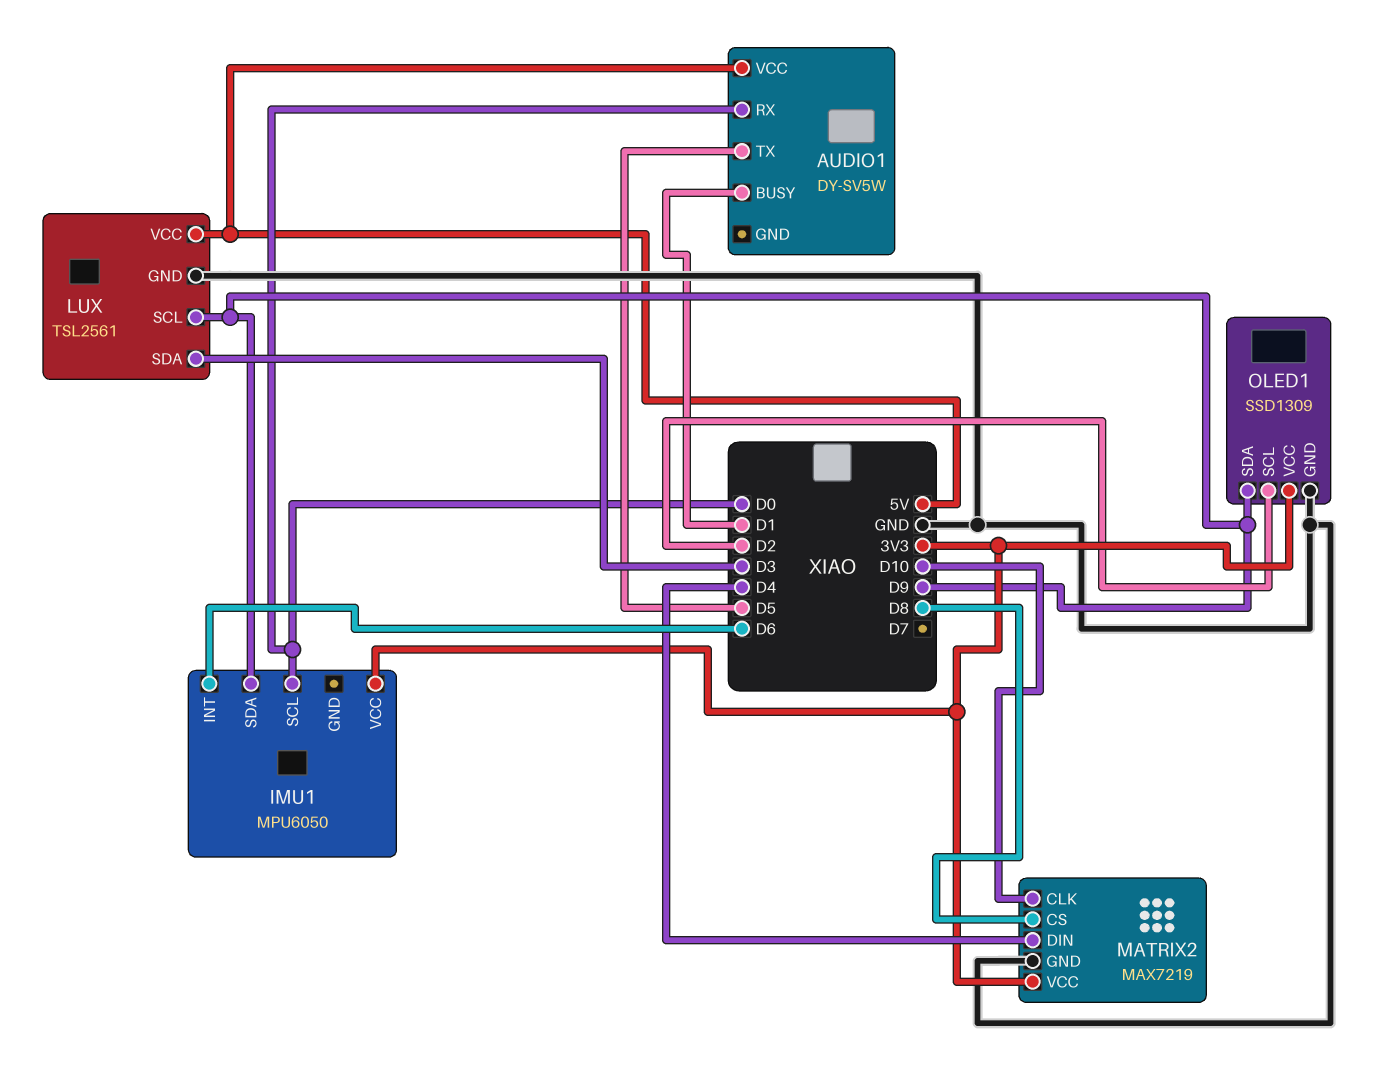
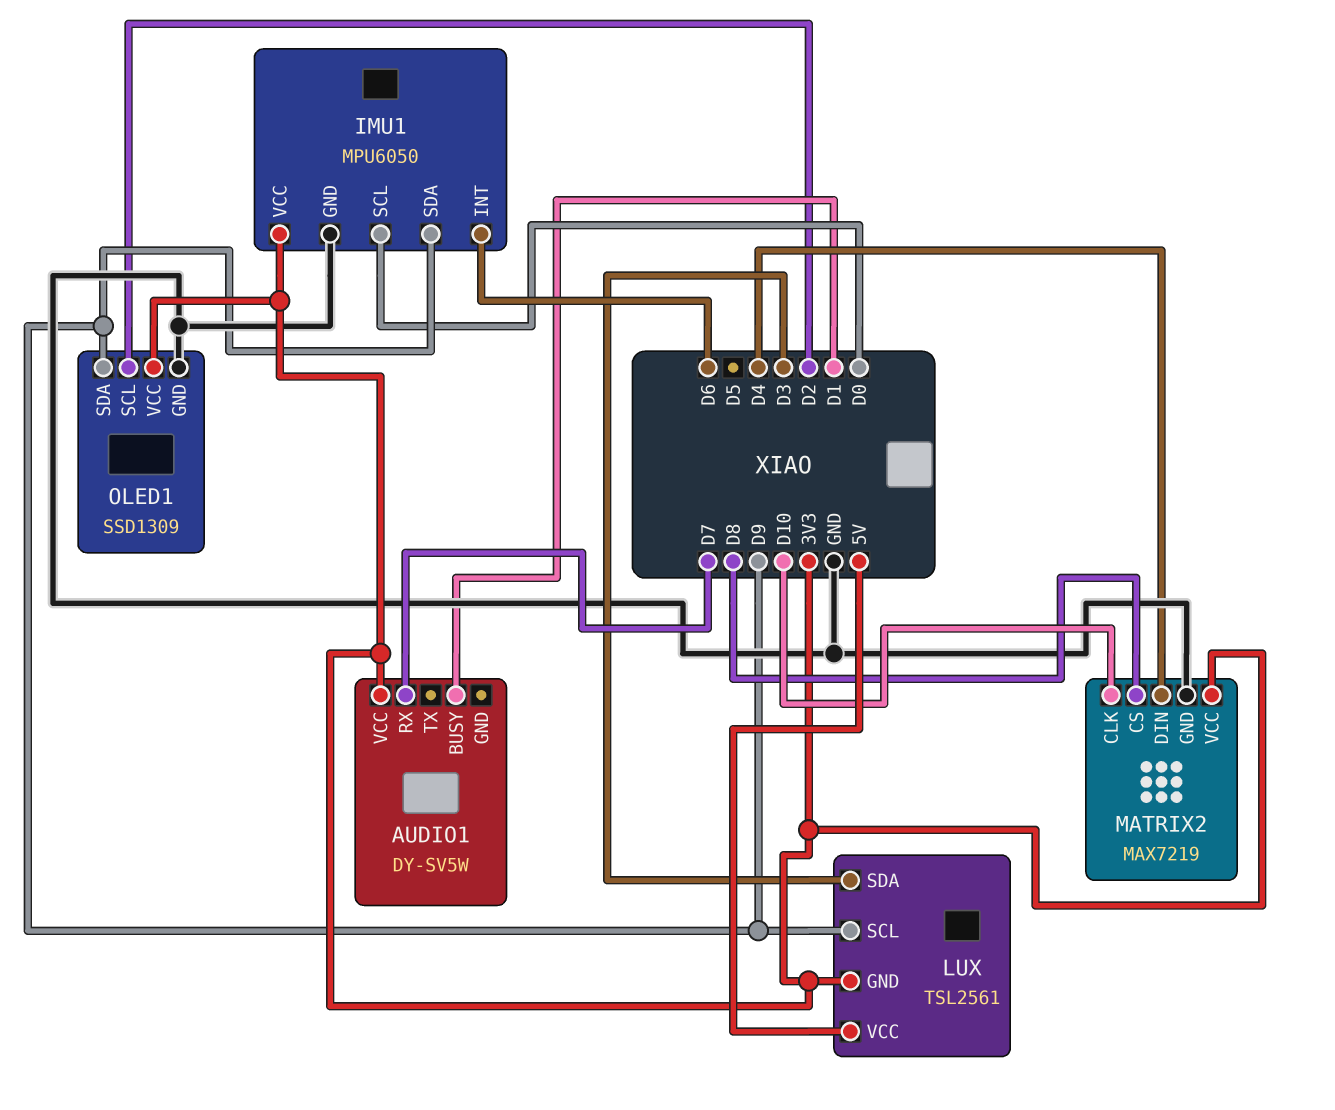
AUDIO1 pin RX: D0 -> D7
AUDIO1 pin TX: D5 -> none
AUDIO1 pin VCC: 5V -> 3V3
IMU1 pin GND: none -> GND
LUX pin GND: GND -> 3V3

